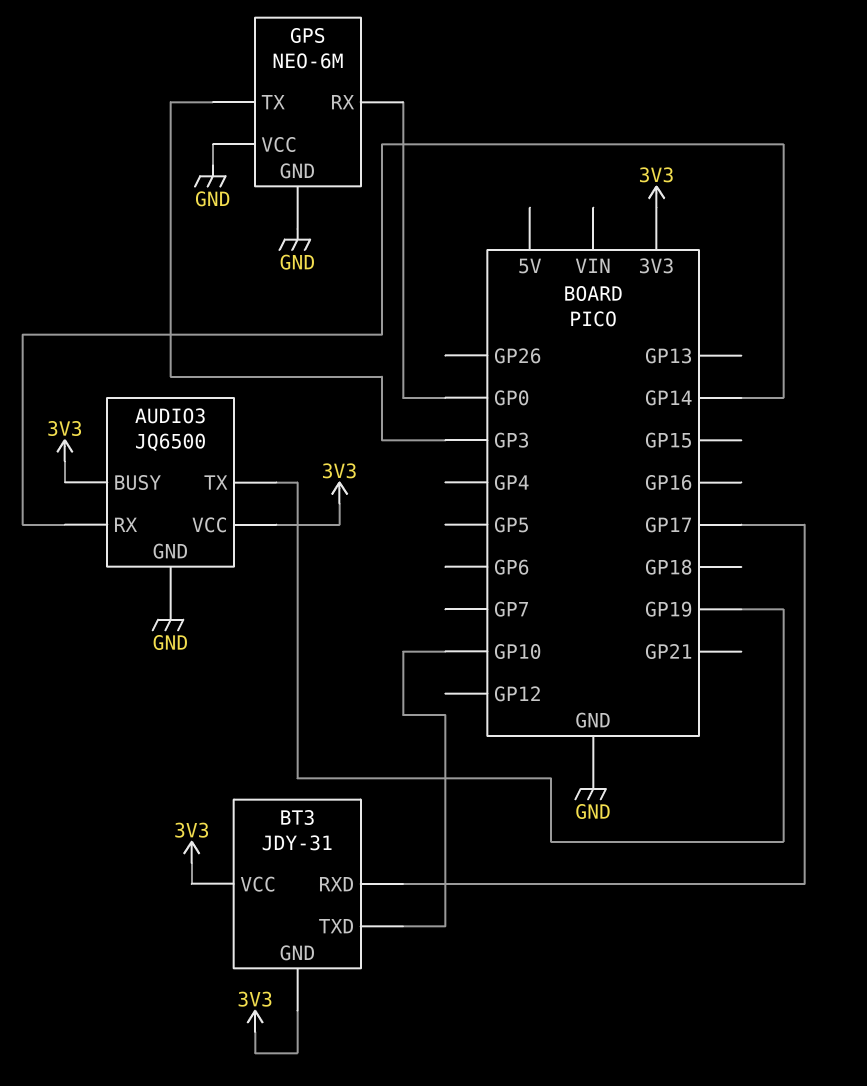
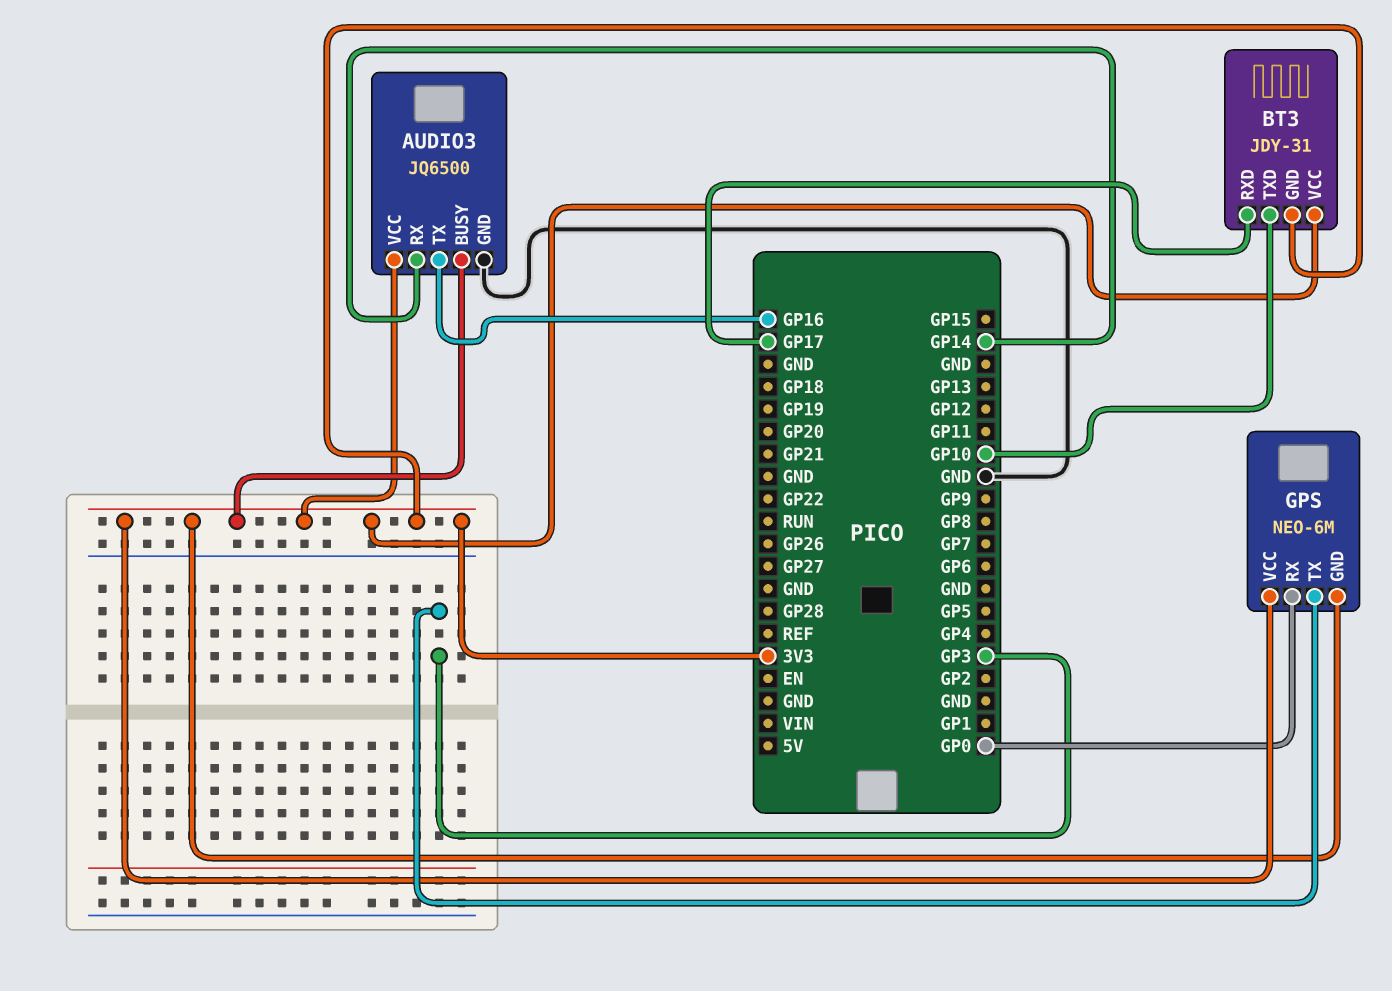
AUDIO3 pin TX: GP19 -> GP16
GPS pin GND: GND -> 3V3
GPS pin VCC: GND -> 3V3

